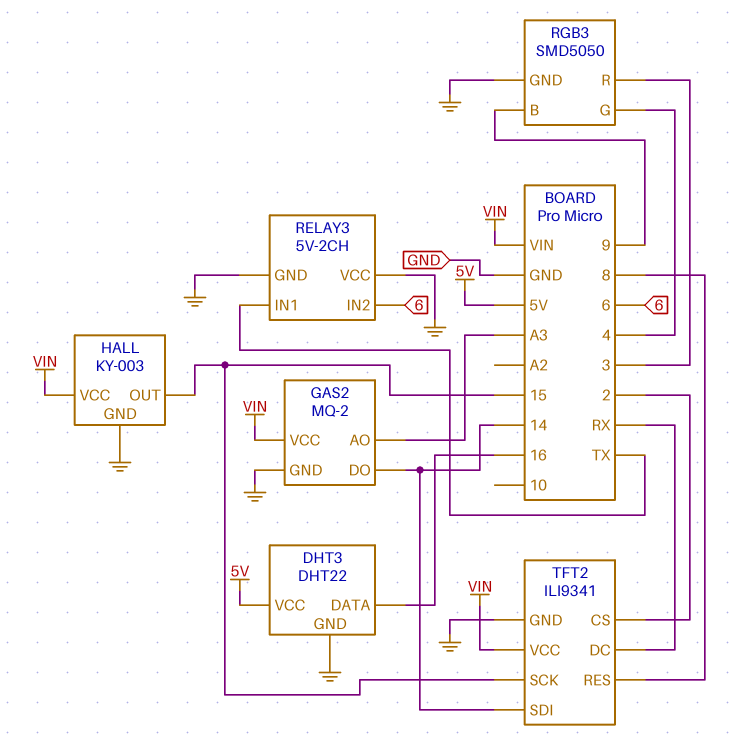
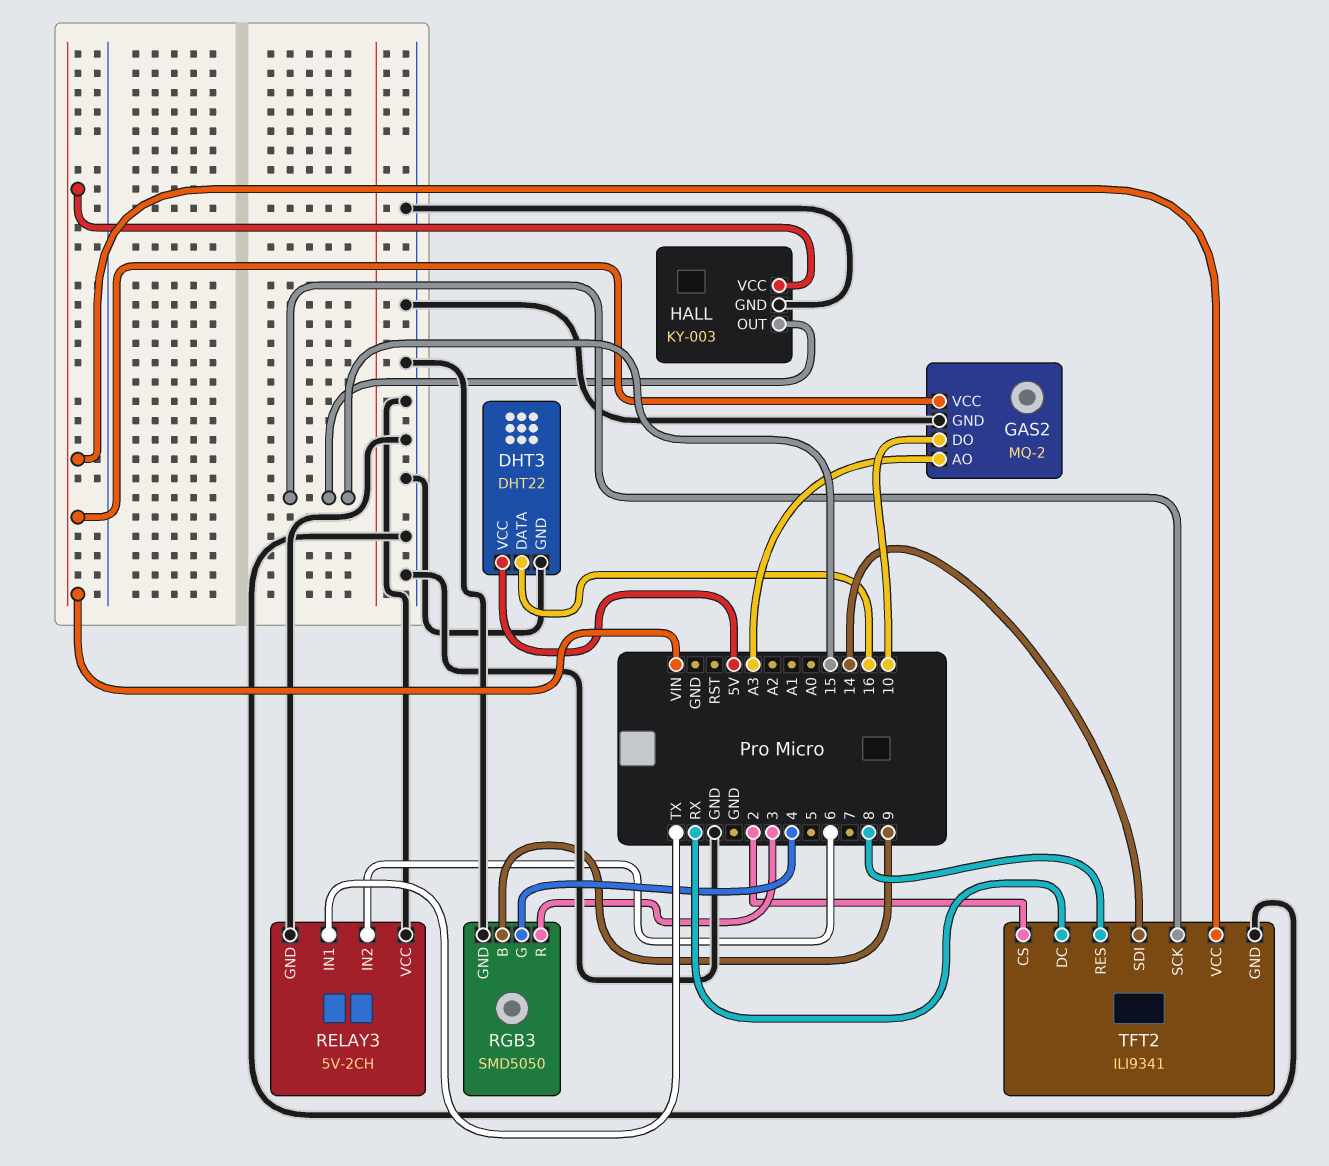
GAS2 pin DO: 14 -> 10

